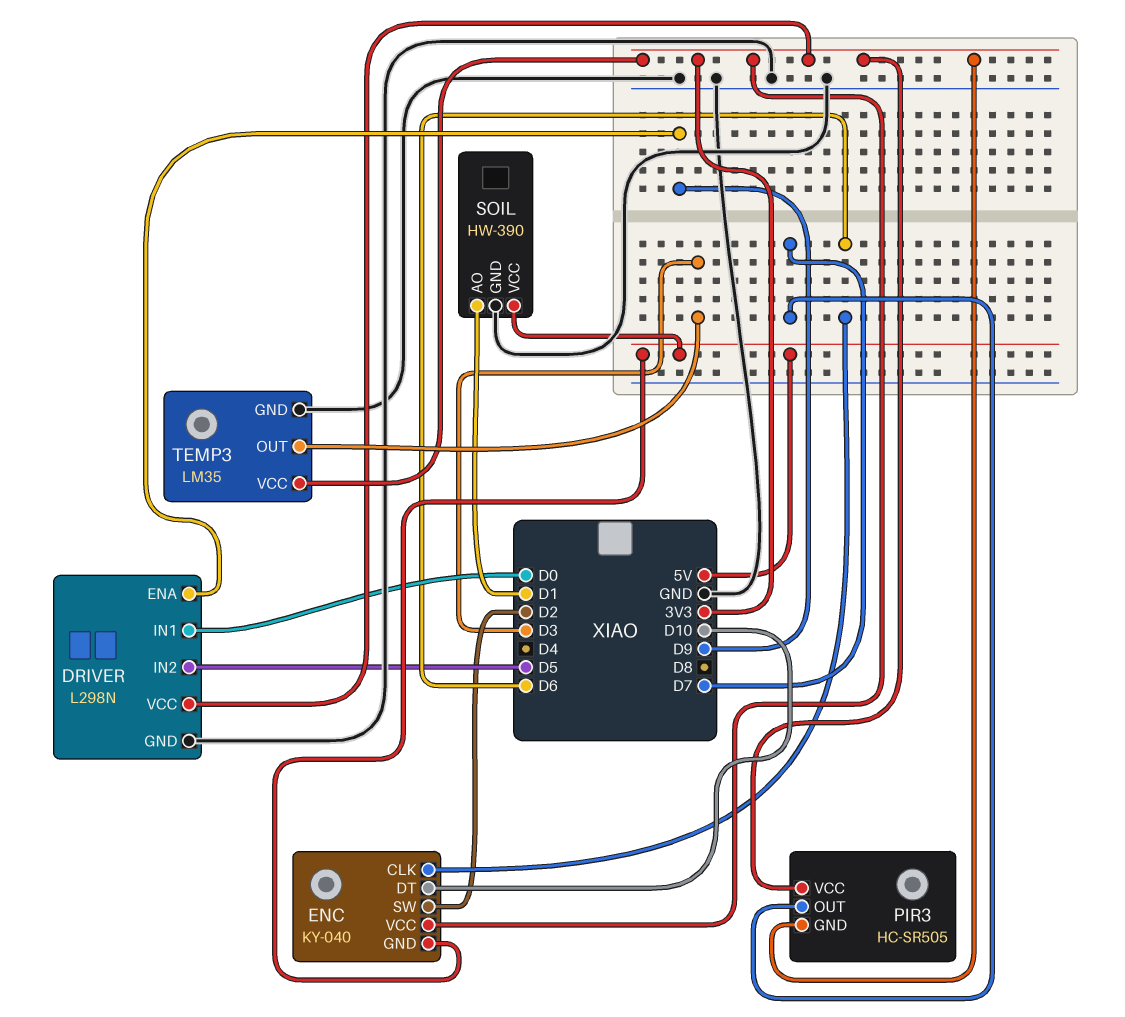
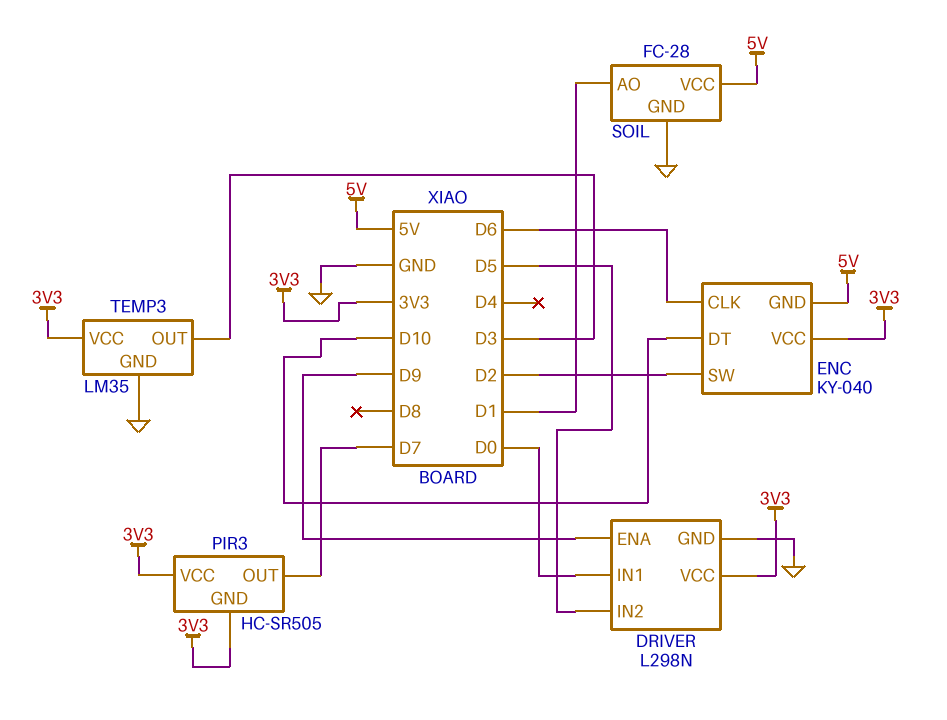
SOIL: HW-390 -> FC-28

